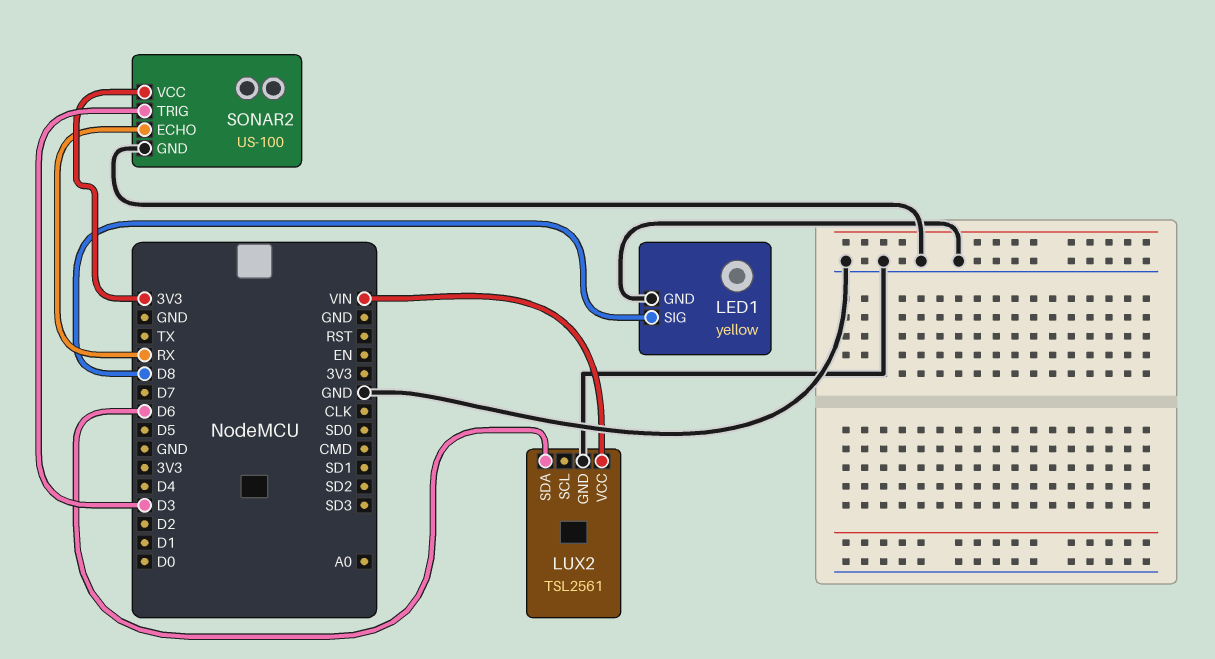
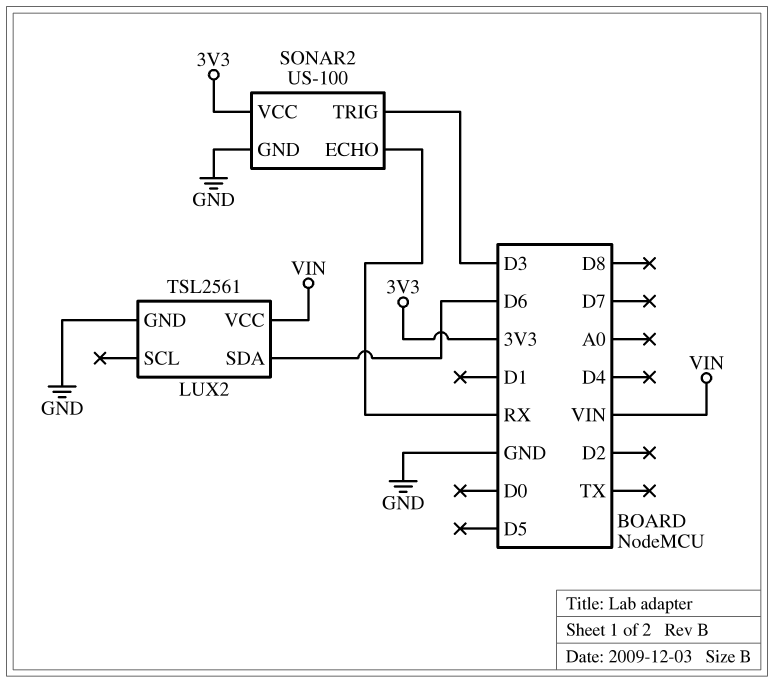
LED1: yellow -> none
LED1 pin GND: GND -> none
LED1 pin SIG: D8 -> none

